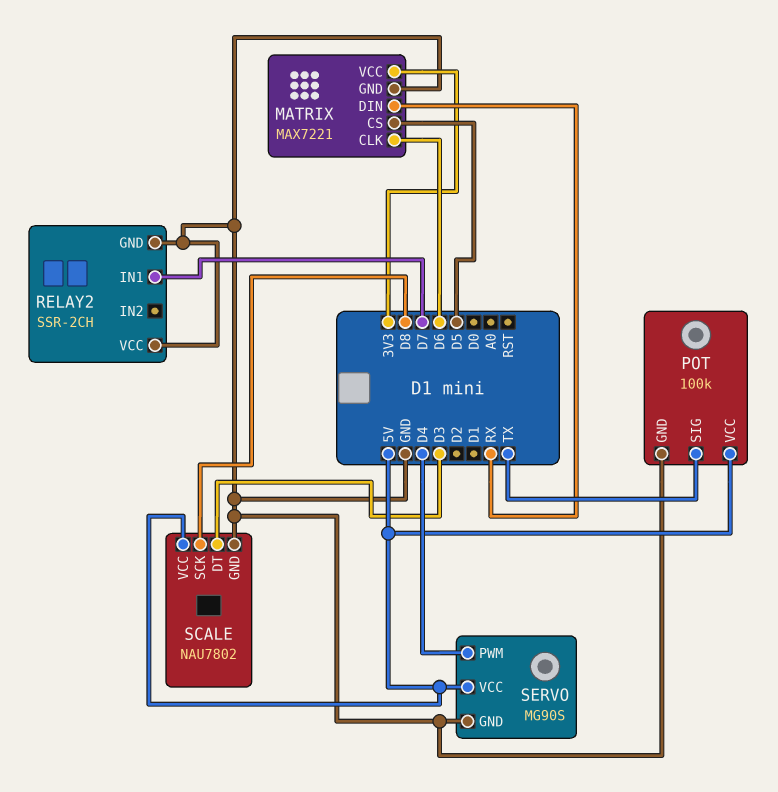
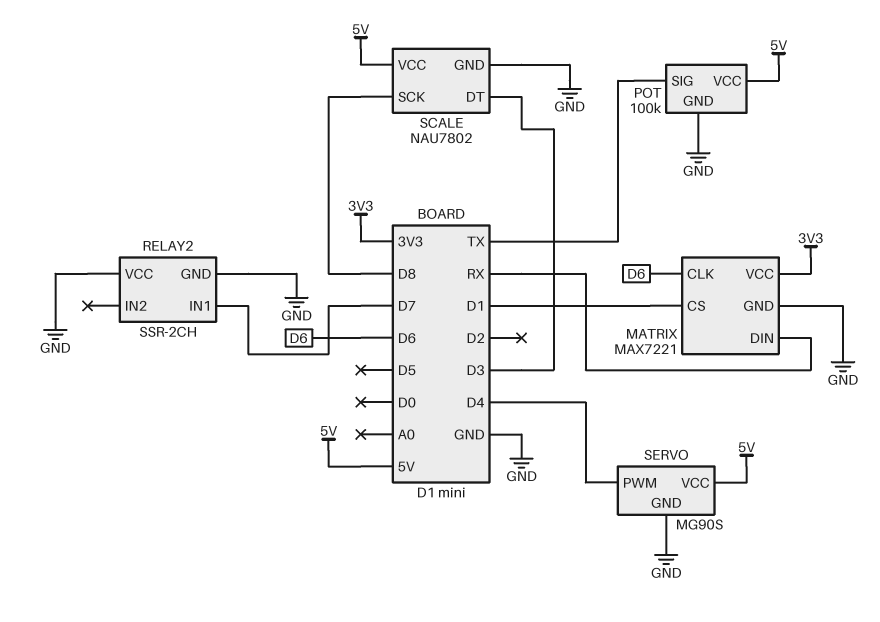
MATRIX pin CS: D5 -> D1

